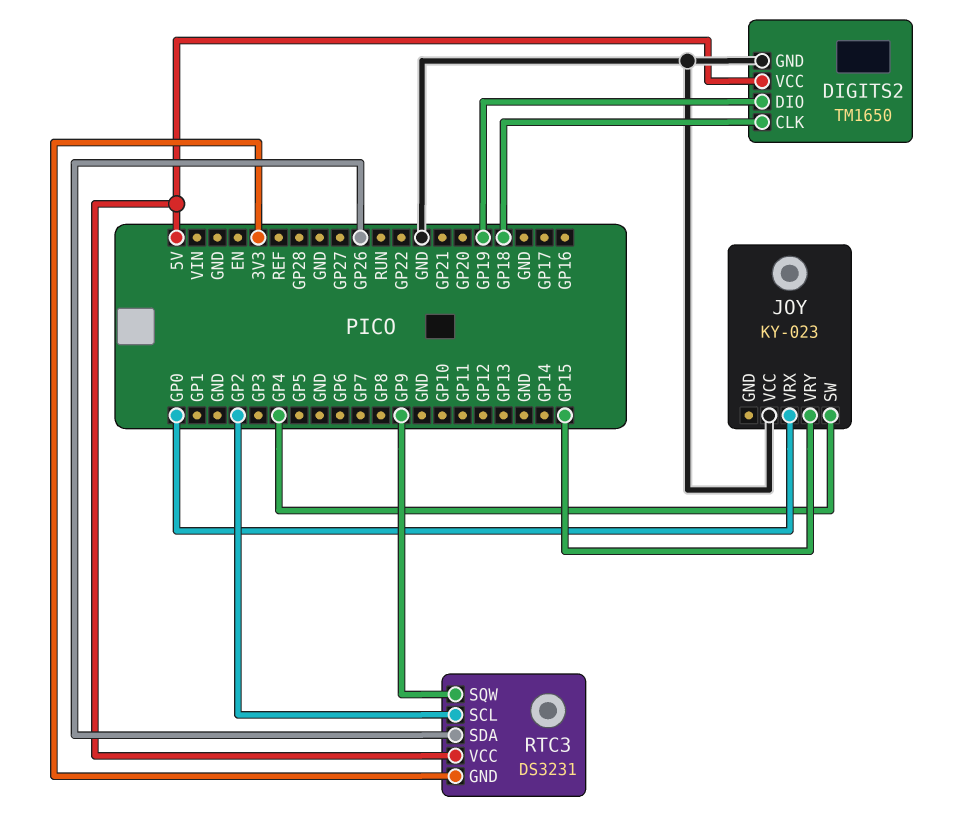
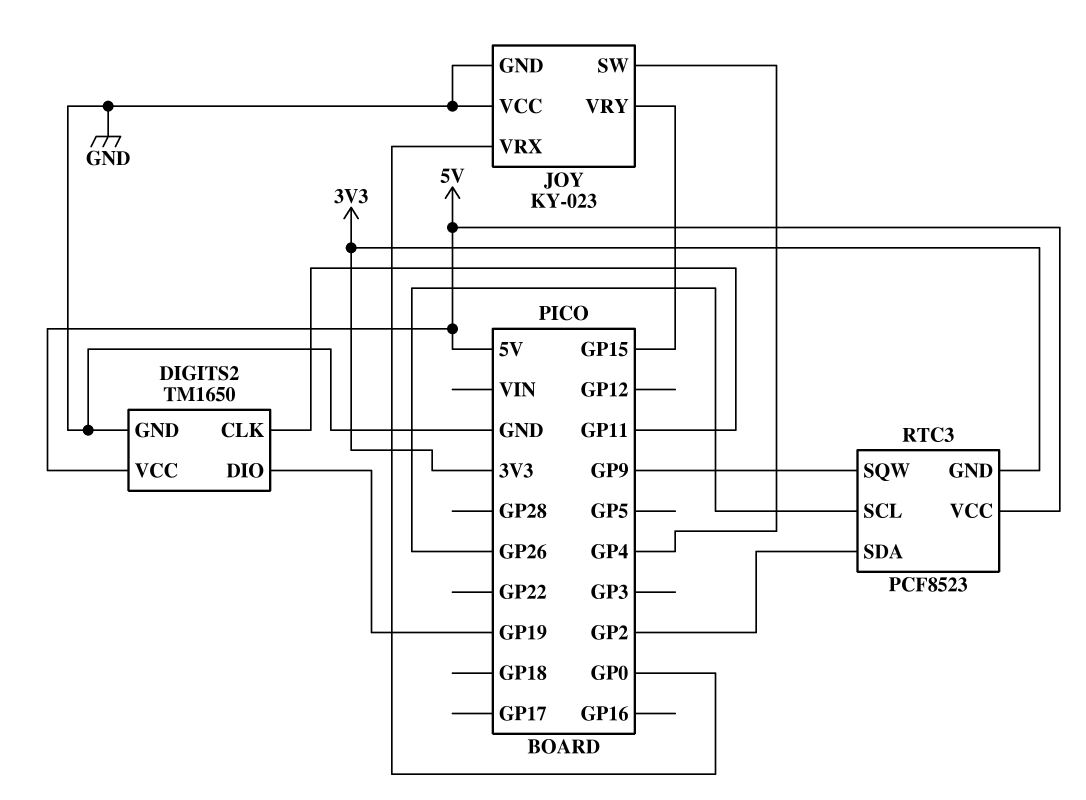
DIGITS2 pin CLK: GP18 -> GP11
JOY pin GND: none -> GND
RTC3: DS3231 -> PCF8523
RTC3 pin SCL: GP2 -> GP26
RTC3 pin SDA: GP26 -> GP2

